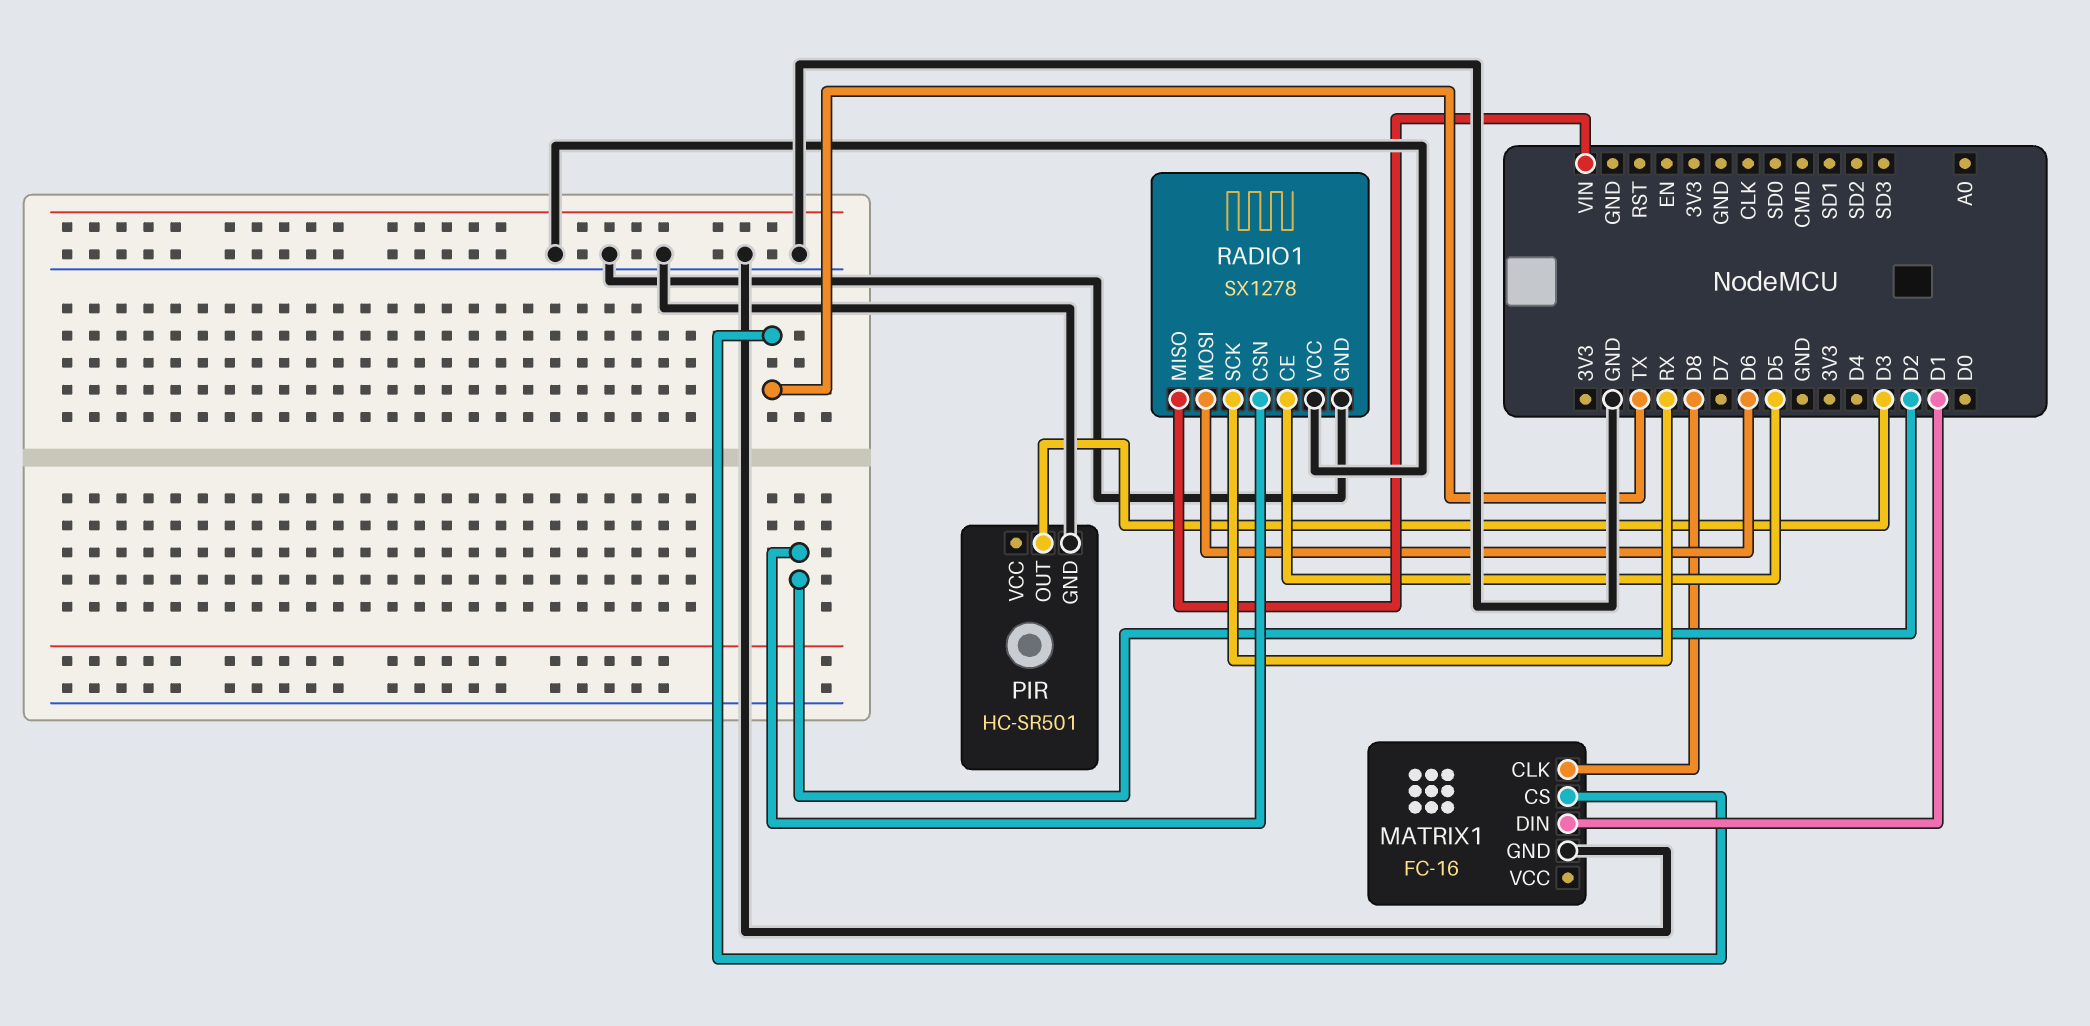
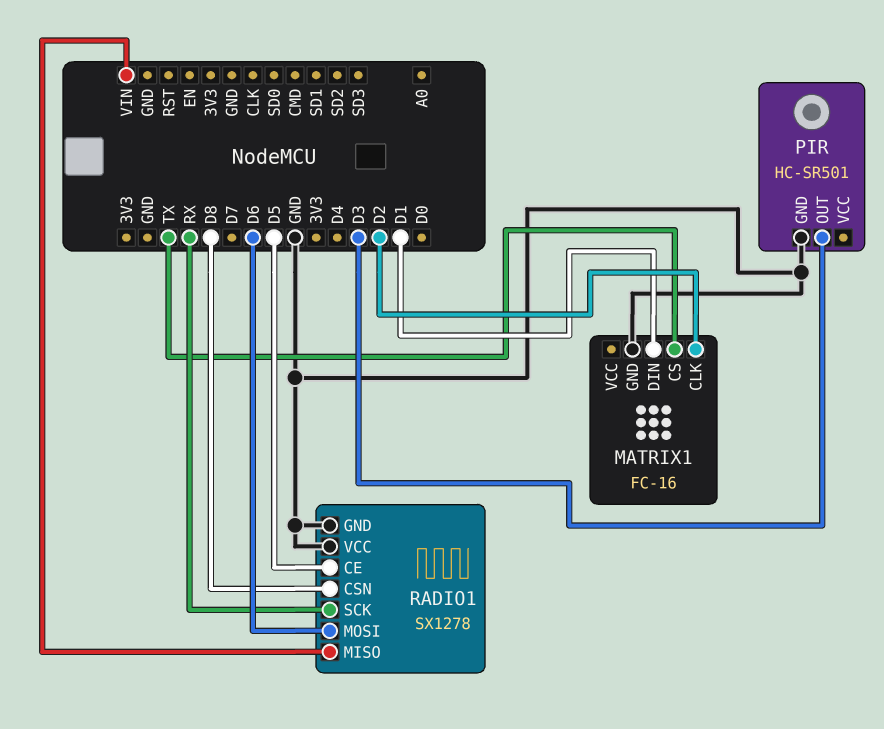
MATRIX1 pin CLK: D8 -> D2
RADIO1 pin CSN: D2 -> D8

